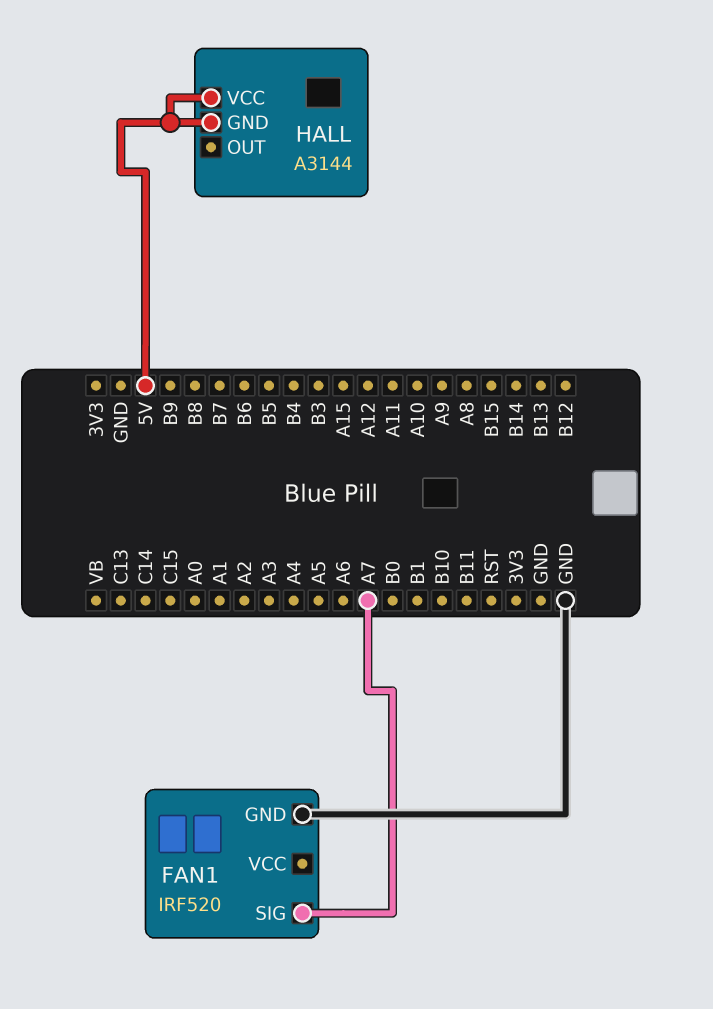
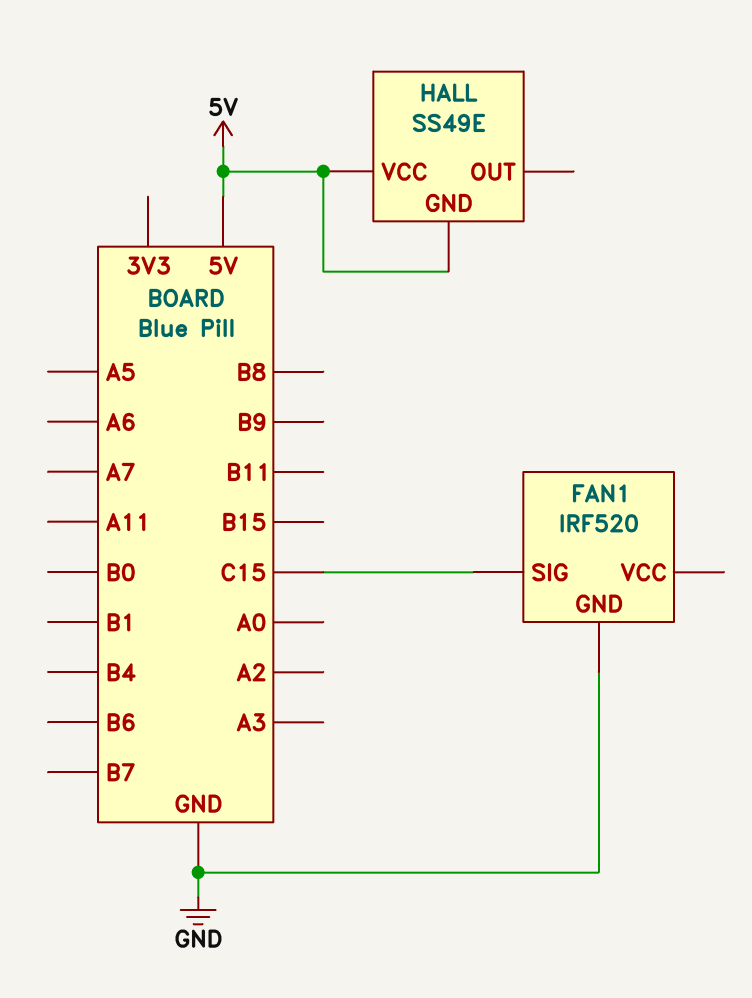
FAN1 pin SIG: A7 -> C15
HALL: A3144 -> SS49E

